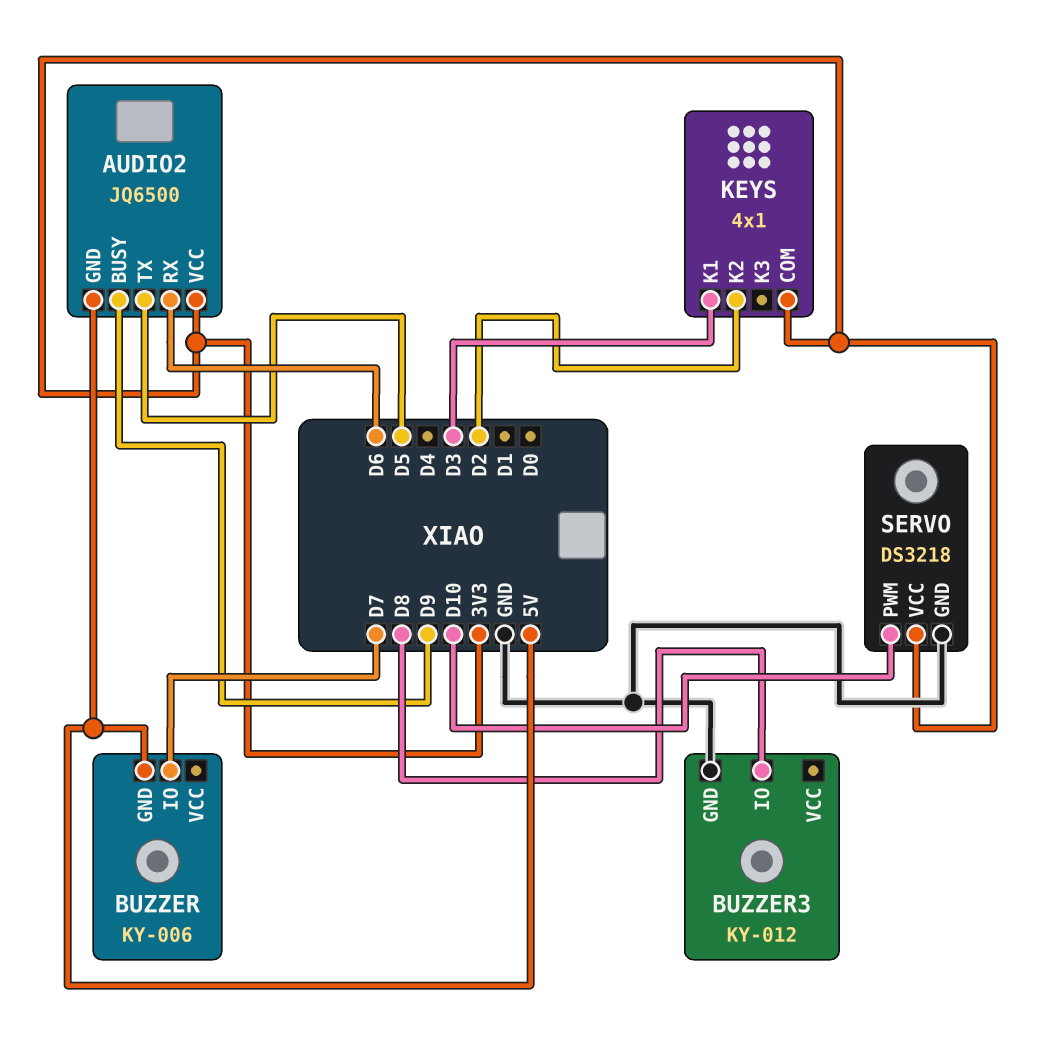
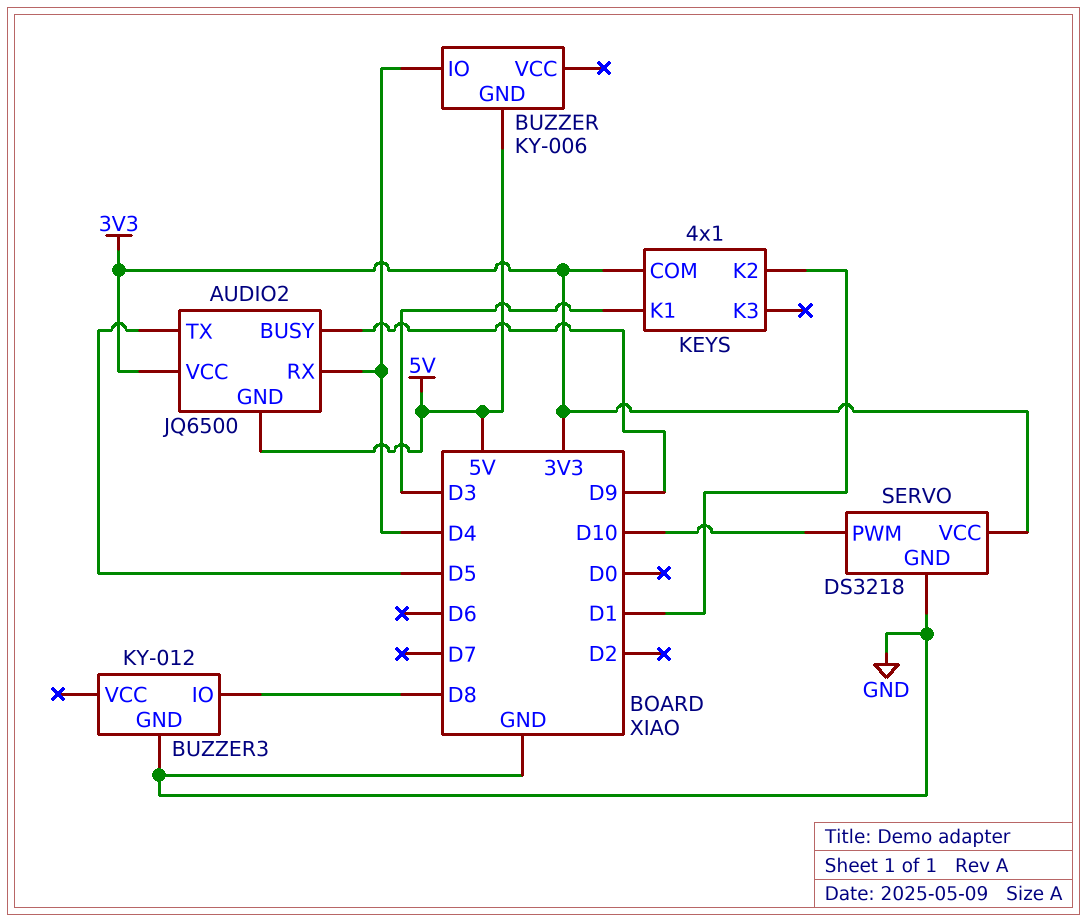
AUDIO2 pin RX: D6 -> D4
BUZZER pin IO: D7 -> D4
KEYS pin K2: D2 -> D1

